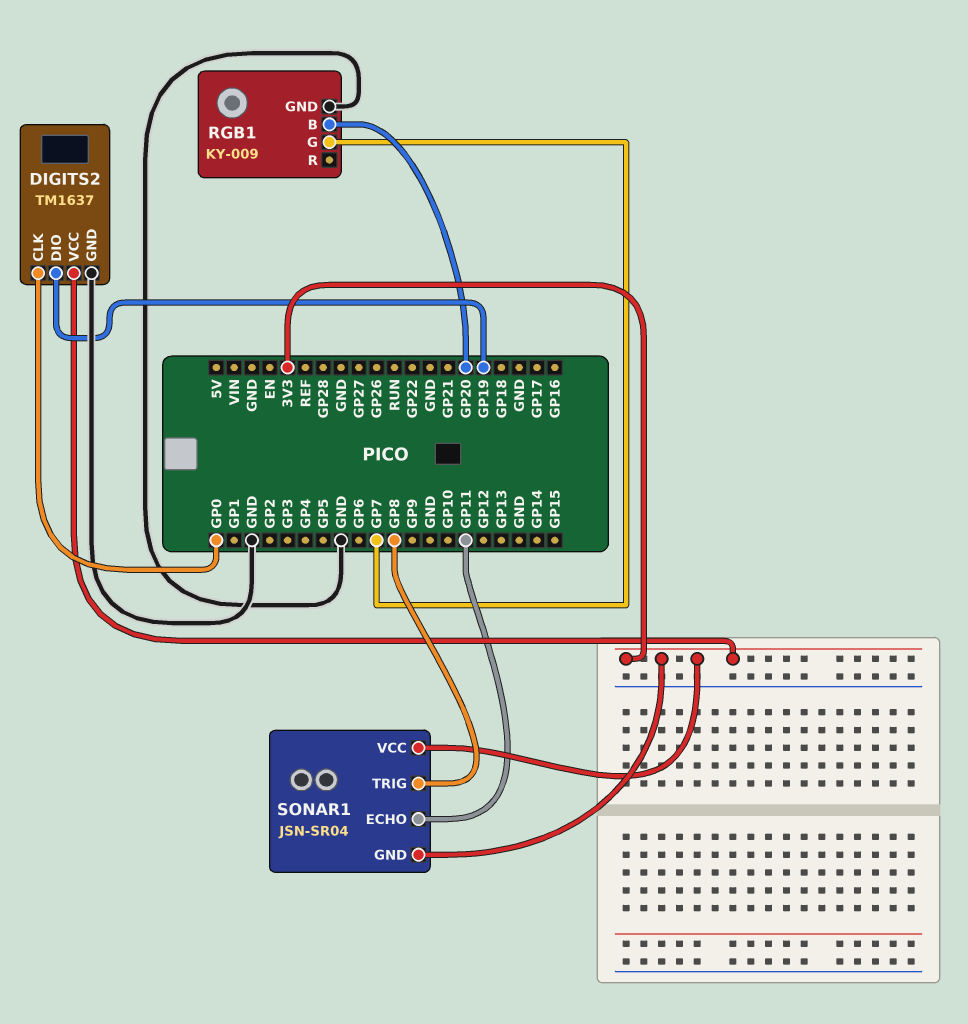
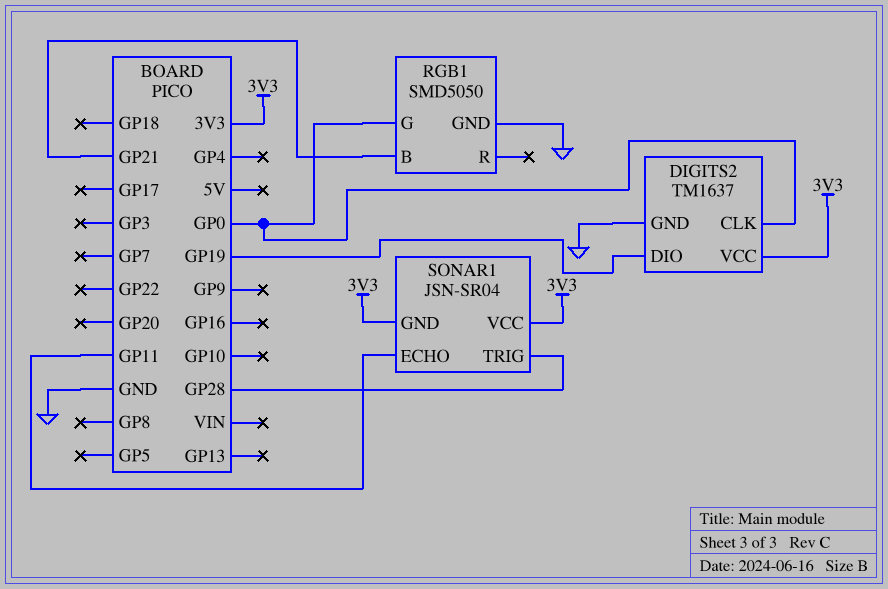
RGB1: KY-009 -> SMD5050
RGB1 pin B: GP20 -> GP21
RGB1 pin G: GP7 -> GP0
SONAR1 pin TRIG: GP8 -> GP28

